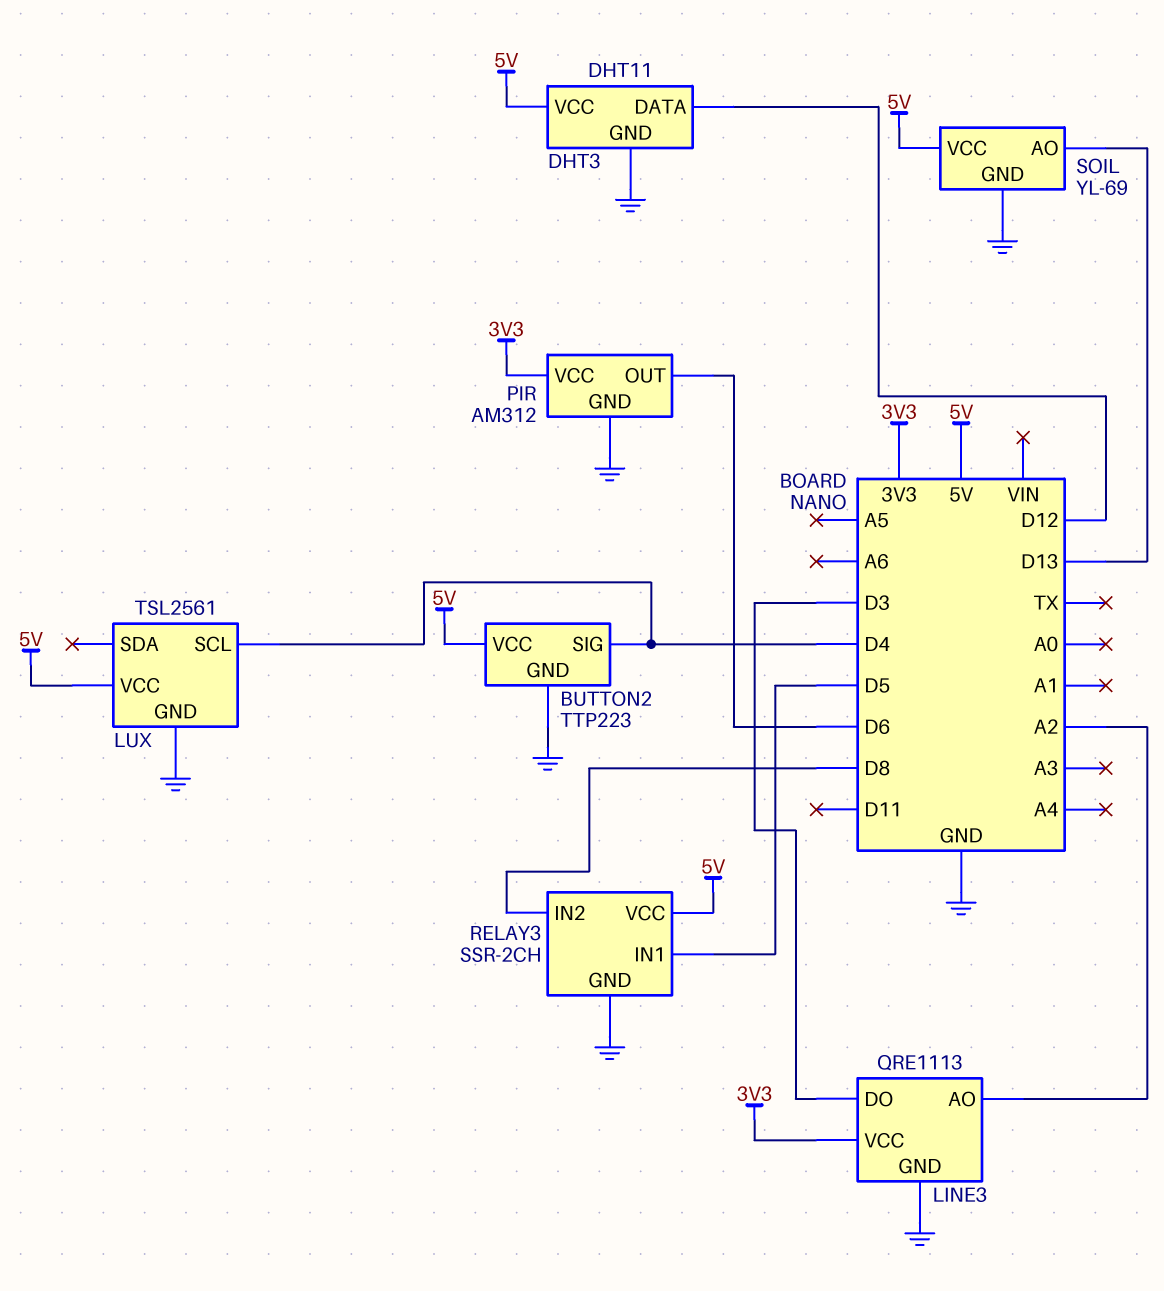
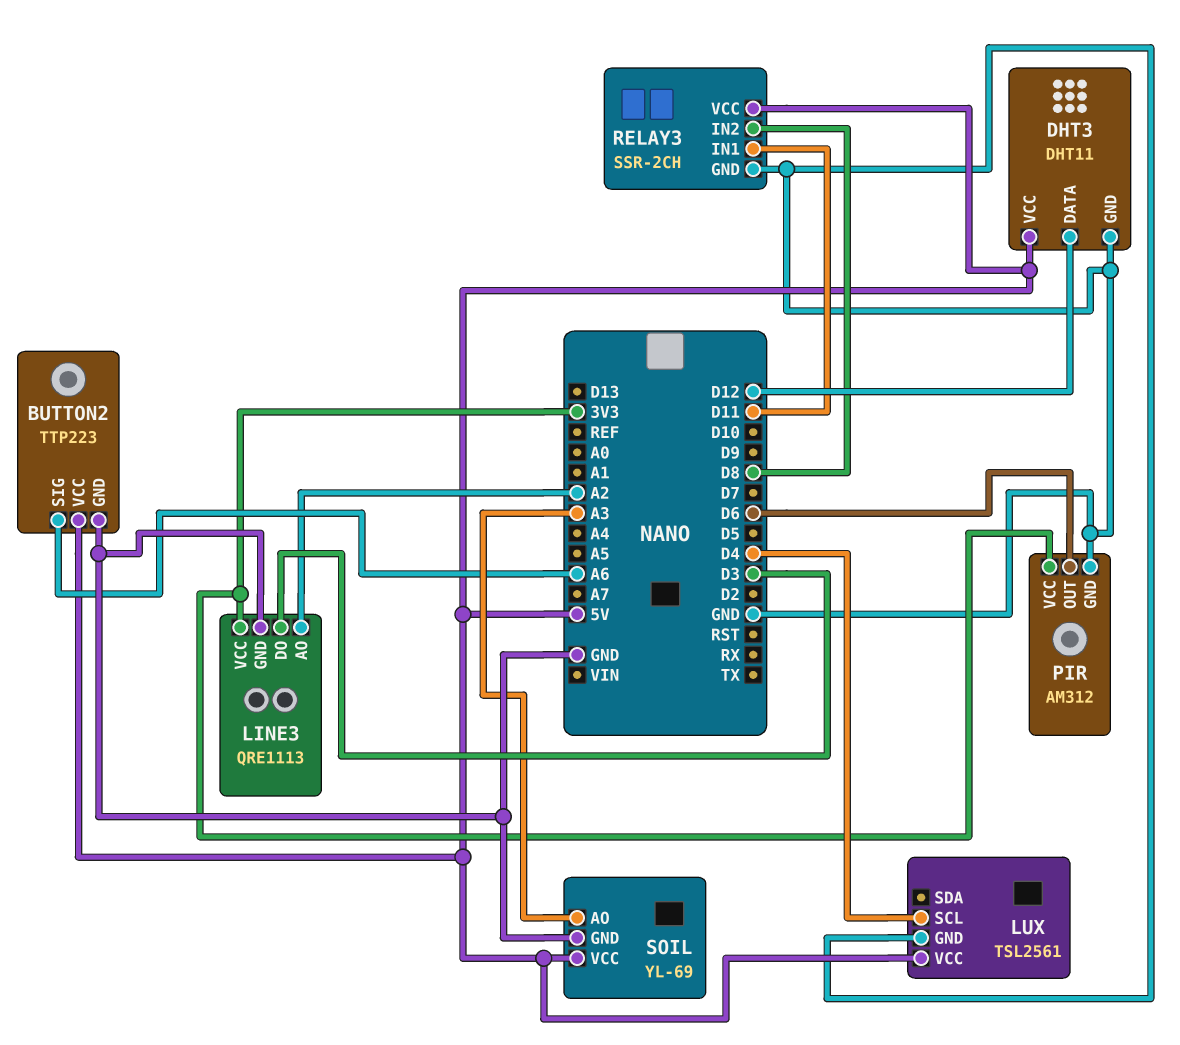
BUTTON2 pin SIG: D4 -> A6
RELAY3 pin IN1: D5 -> D11
SOIL pin AO: D13 -> A3

